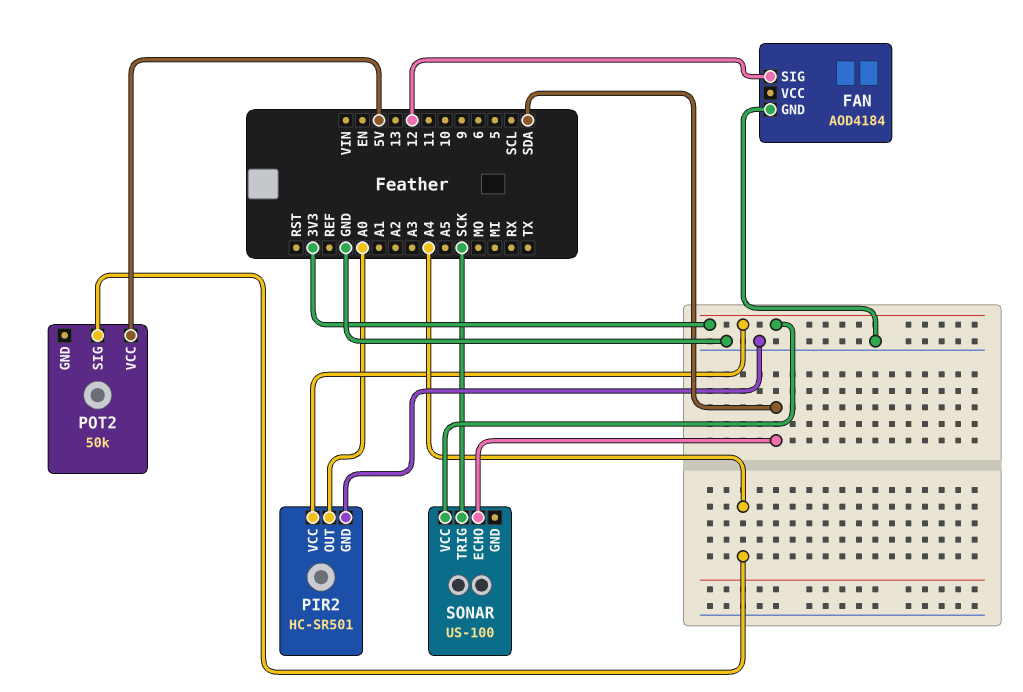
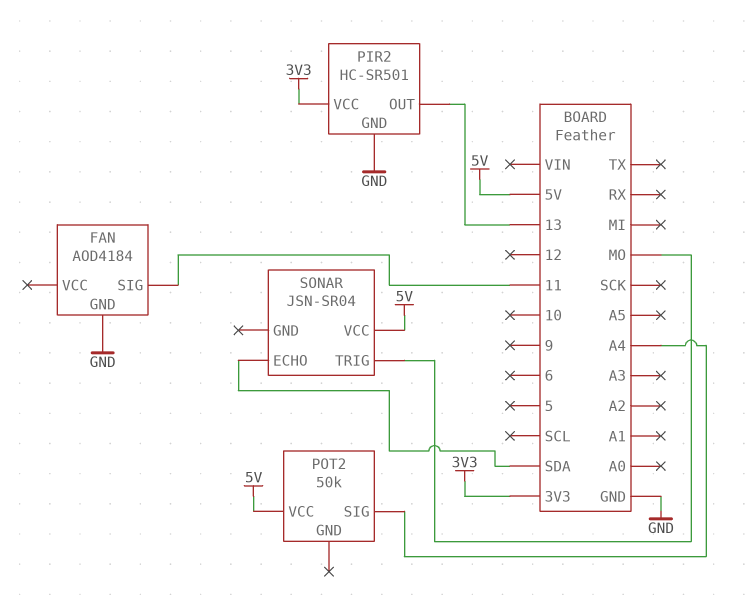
FAN pin SIG: 12 -> 11
PIR2 pin OUT: A0 -> 13
SONAR: US-100 -> JSN-SR04
SONAR pin TRIG: SCK -> MO
SONAR pin VCC: 3V3 -> 5V

